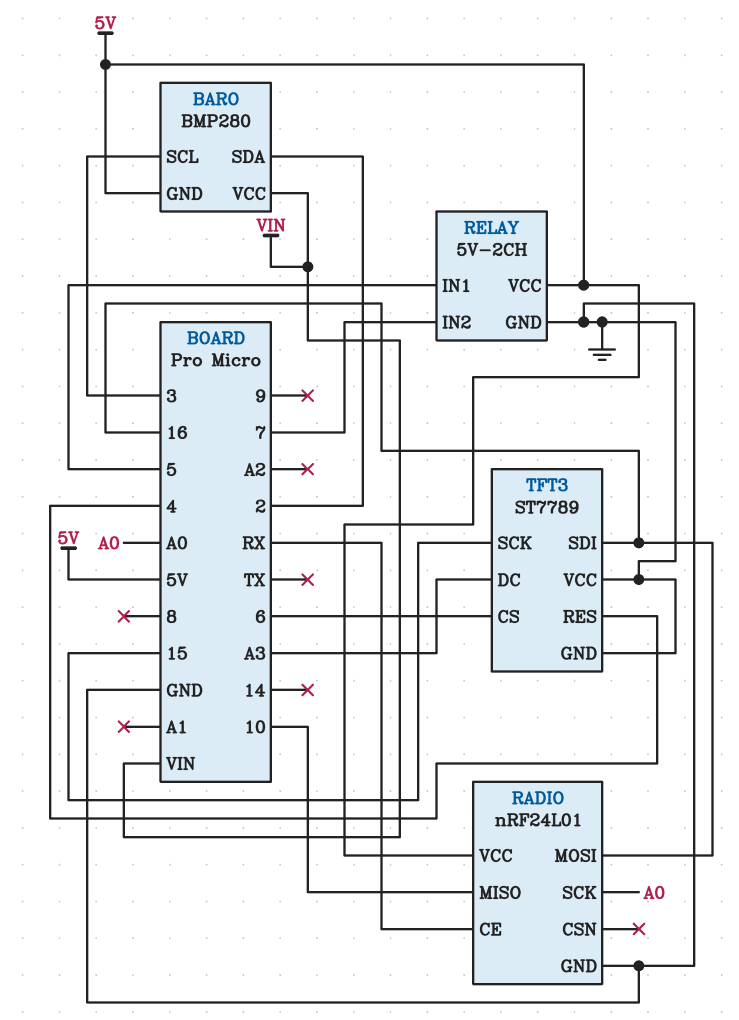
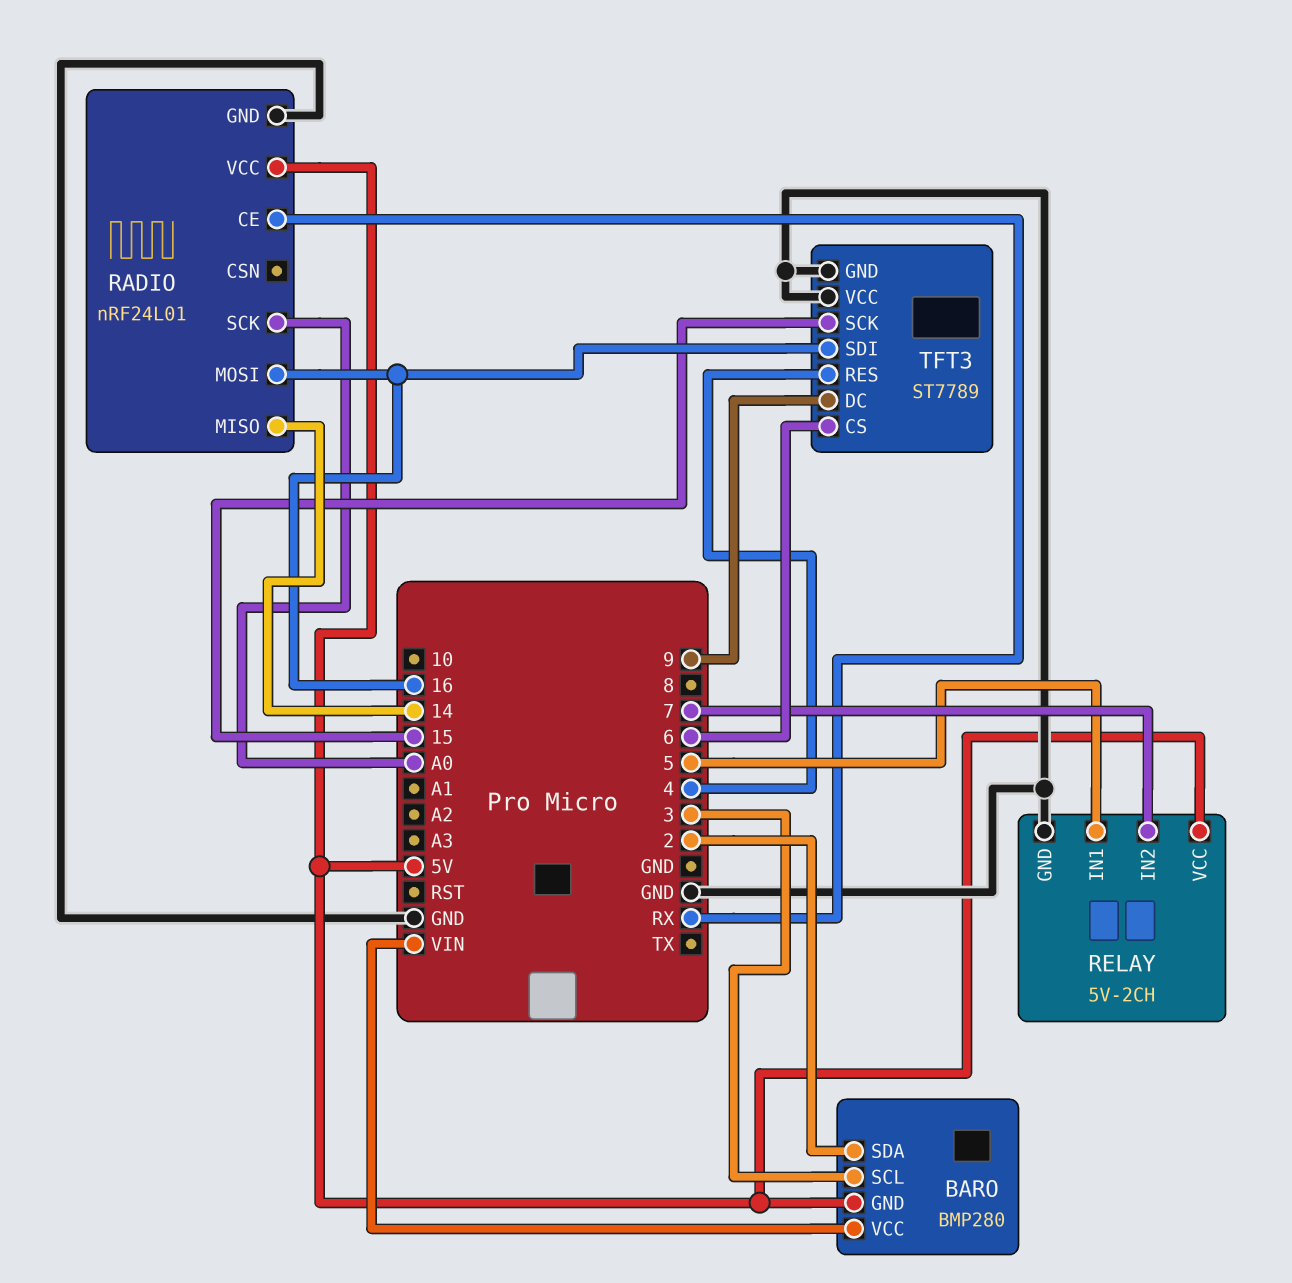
RADIO pin MISO: 10 -> 14
TFT3 pin DC: A3 -> 9

